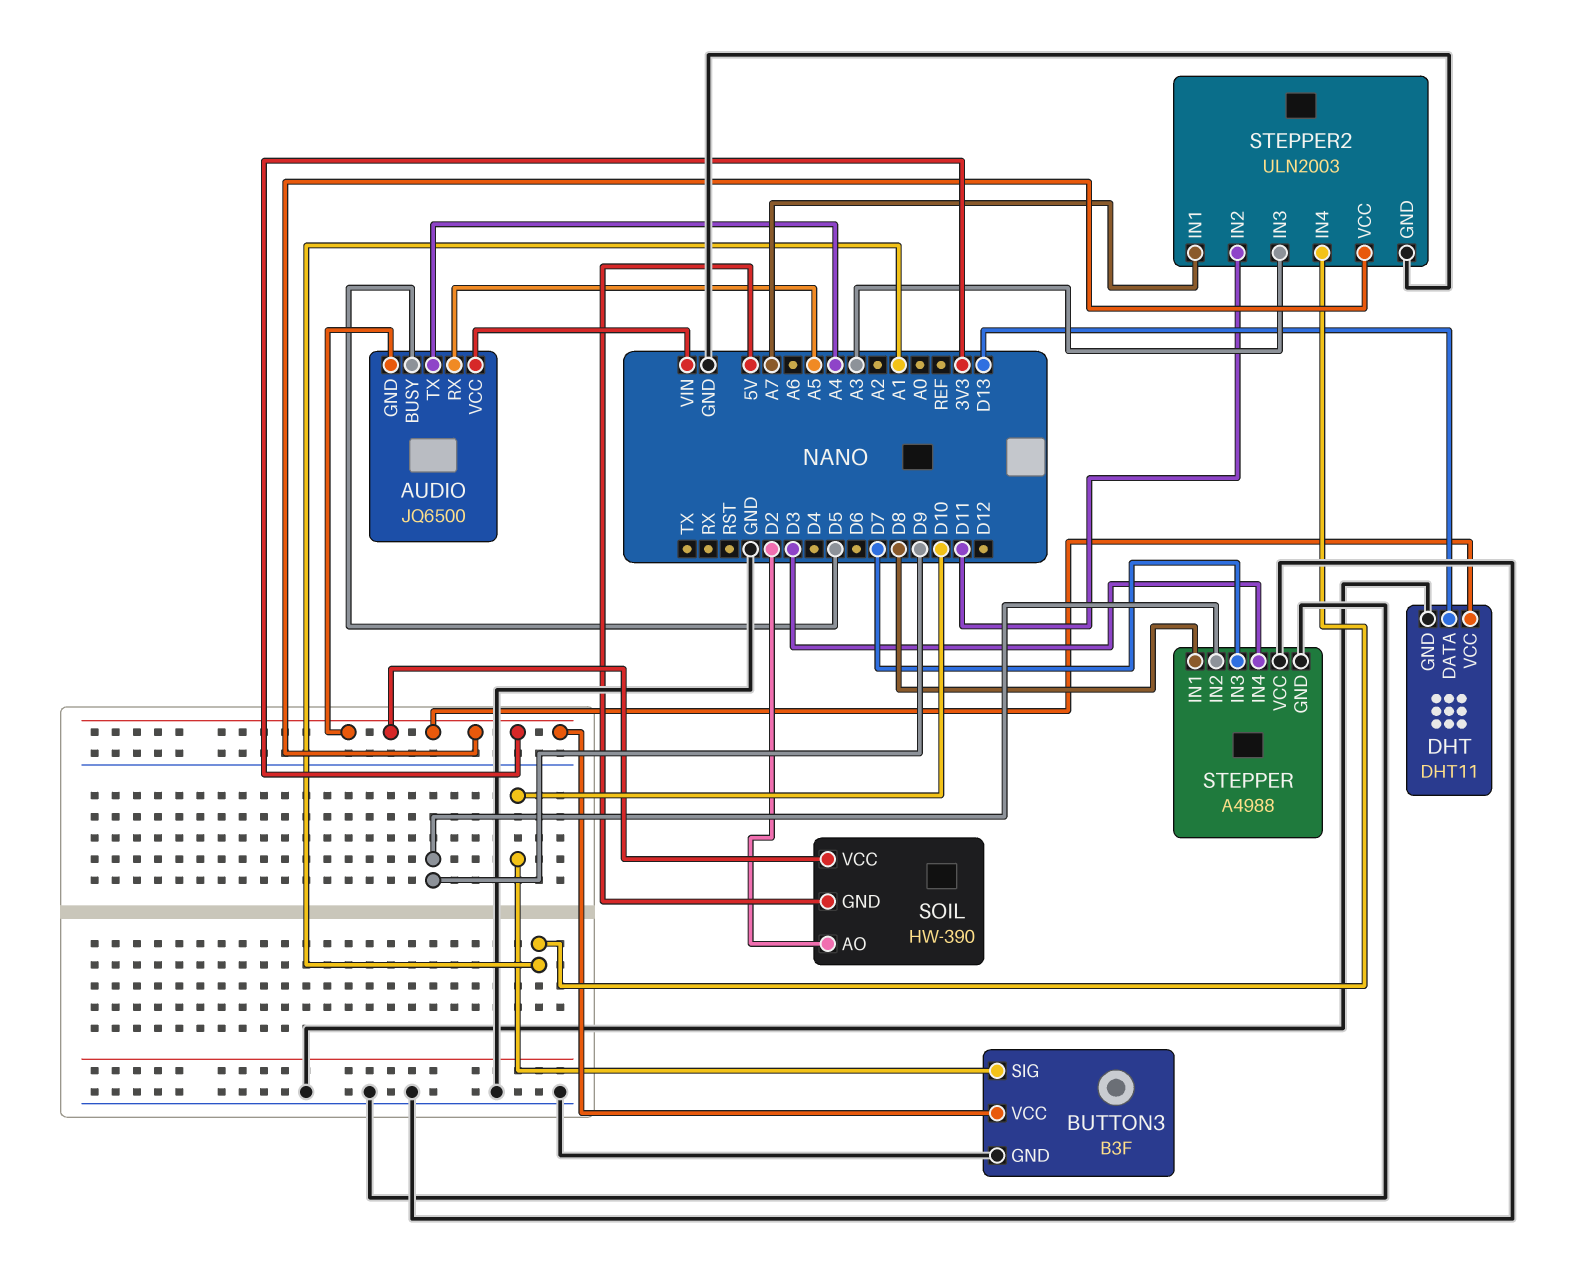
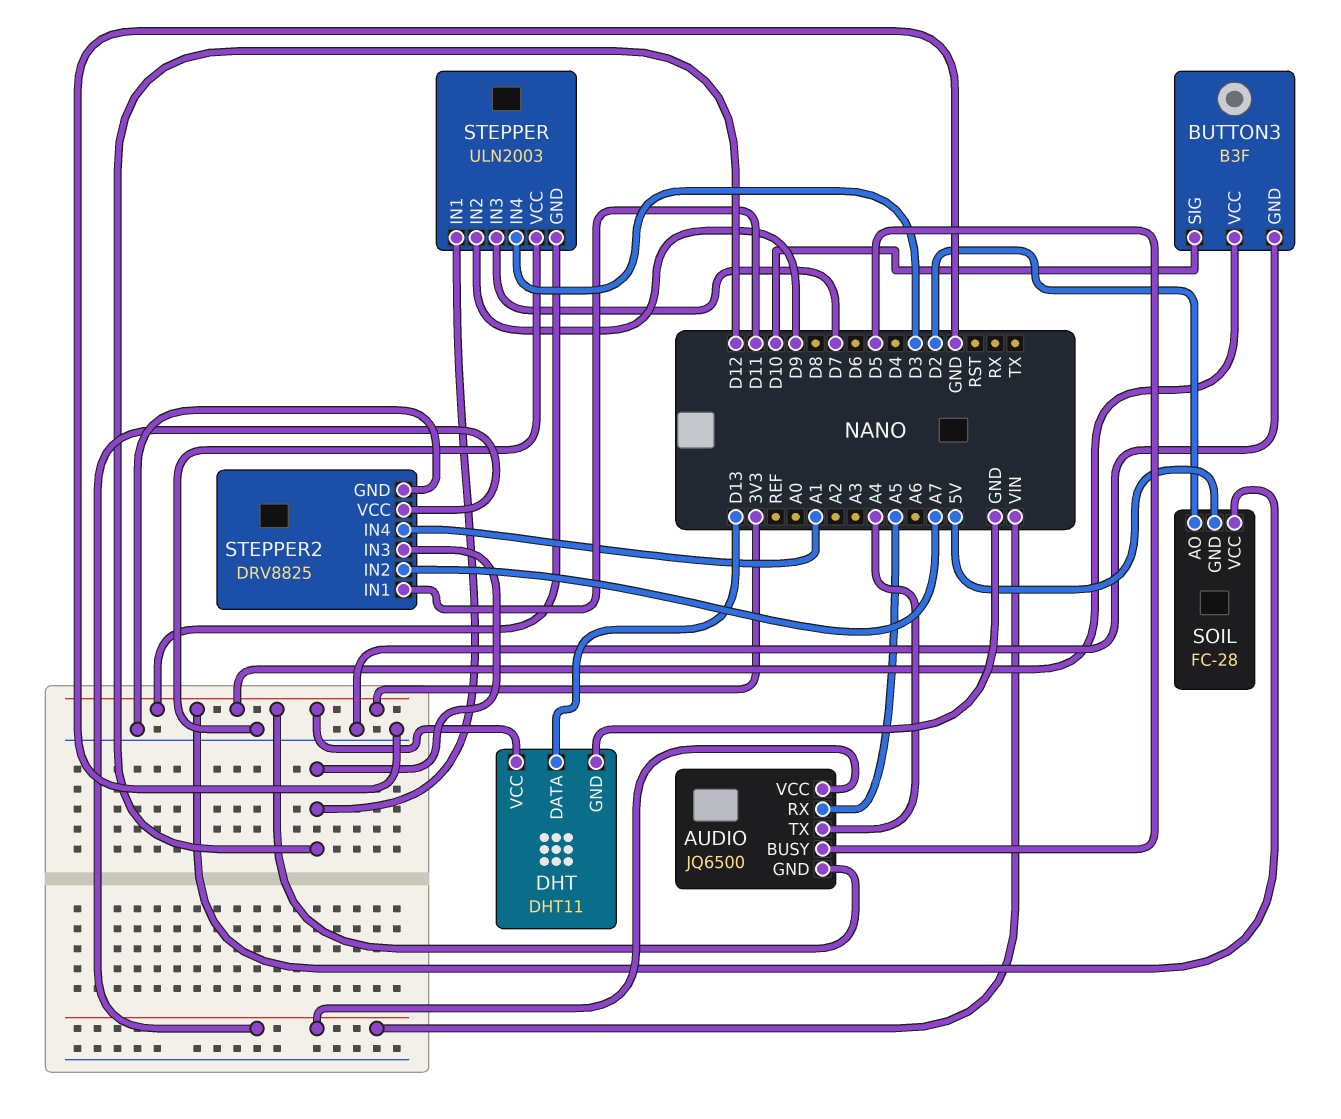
SOIL: HW-390 -> FC-28
STEPPER: A4988 -> ULN2003
STEPPER pin GND: GND -> 3V3
STEPPER pin IN1: D8 -> D12
STEPPER2: ULN2003 -> DRV8825
STEPPER2 pin IN1: A7 -> D11
STEPPER2 pin IN2: D11 -> A7
STEPPER2 pin IN3: A3 -> D12
STEPPER2 pin VCC: 3V3 -> VIN

